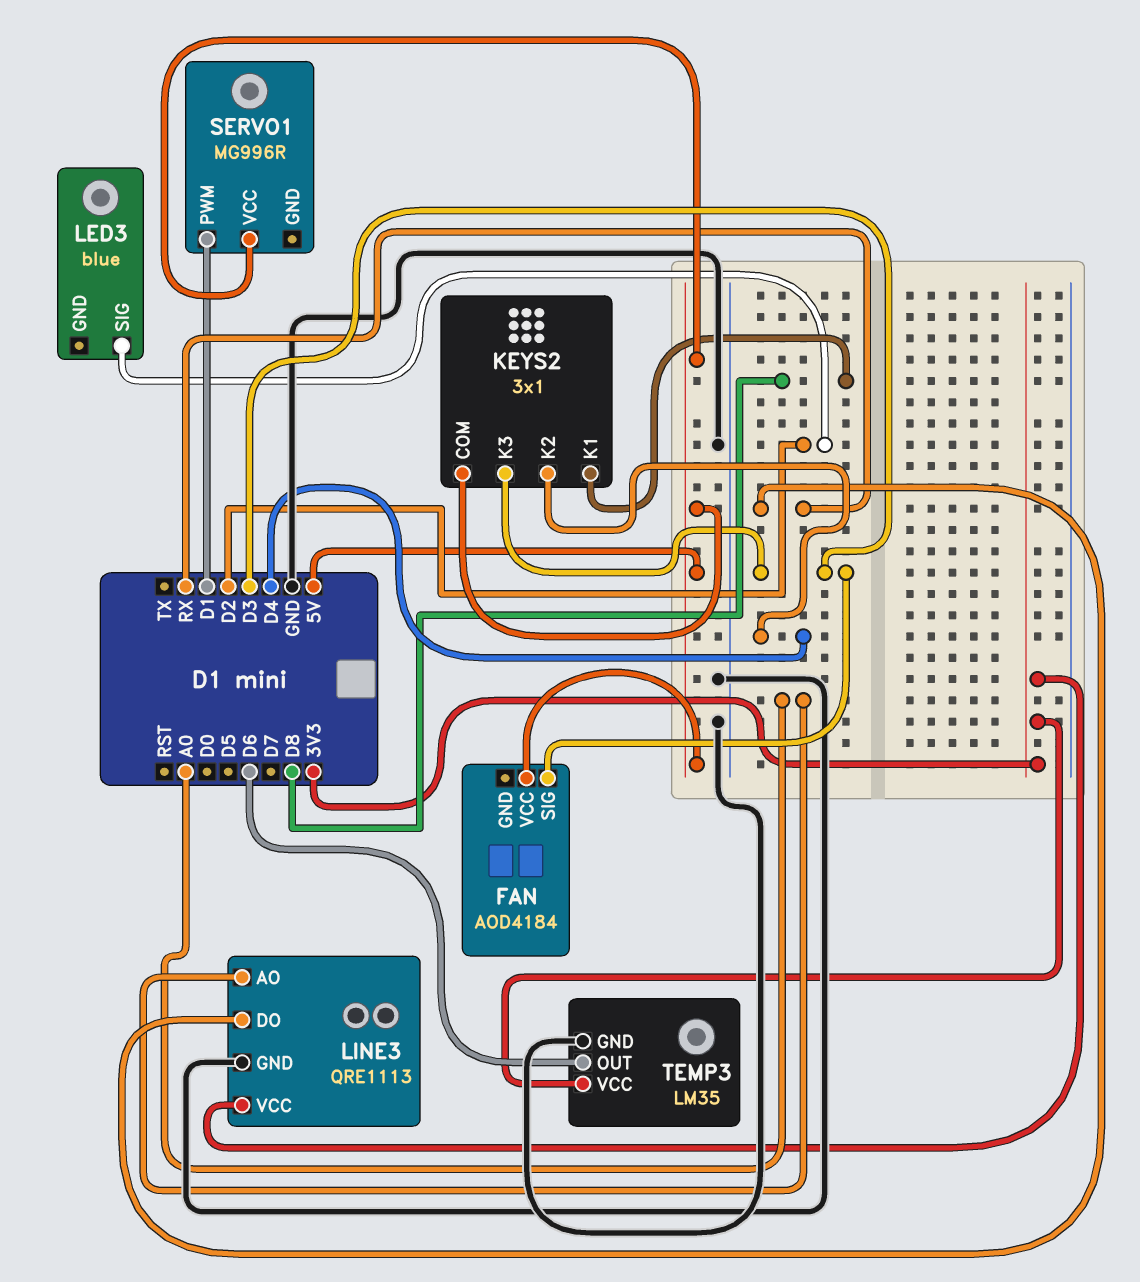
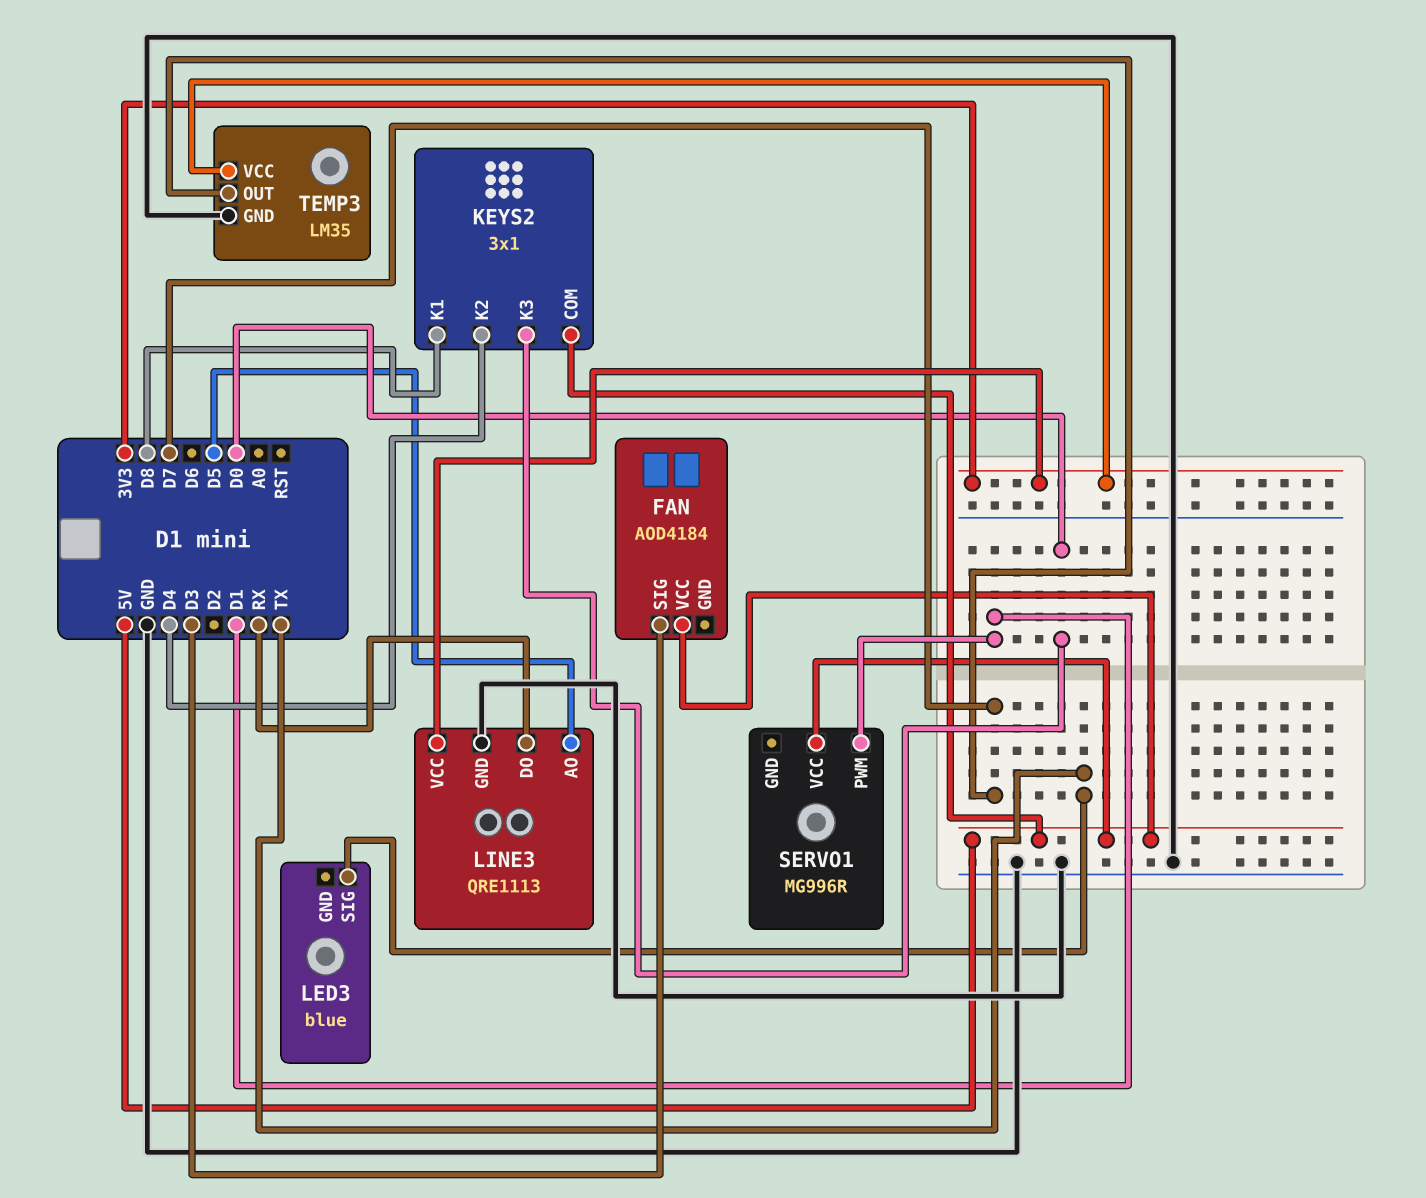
KEYS2 pin K3: D3 -> D0
LED3 pin SIG: D2 -> TX
LINE3 pin AO: A0 -> D5
TEMP3 pin OUT: D6 -> D7

